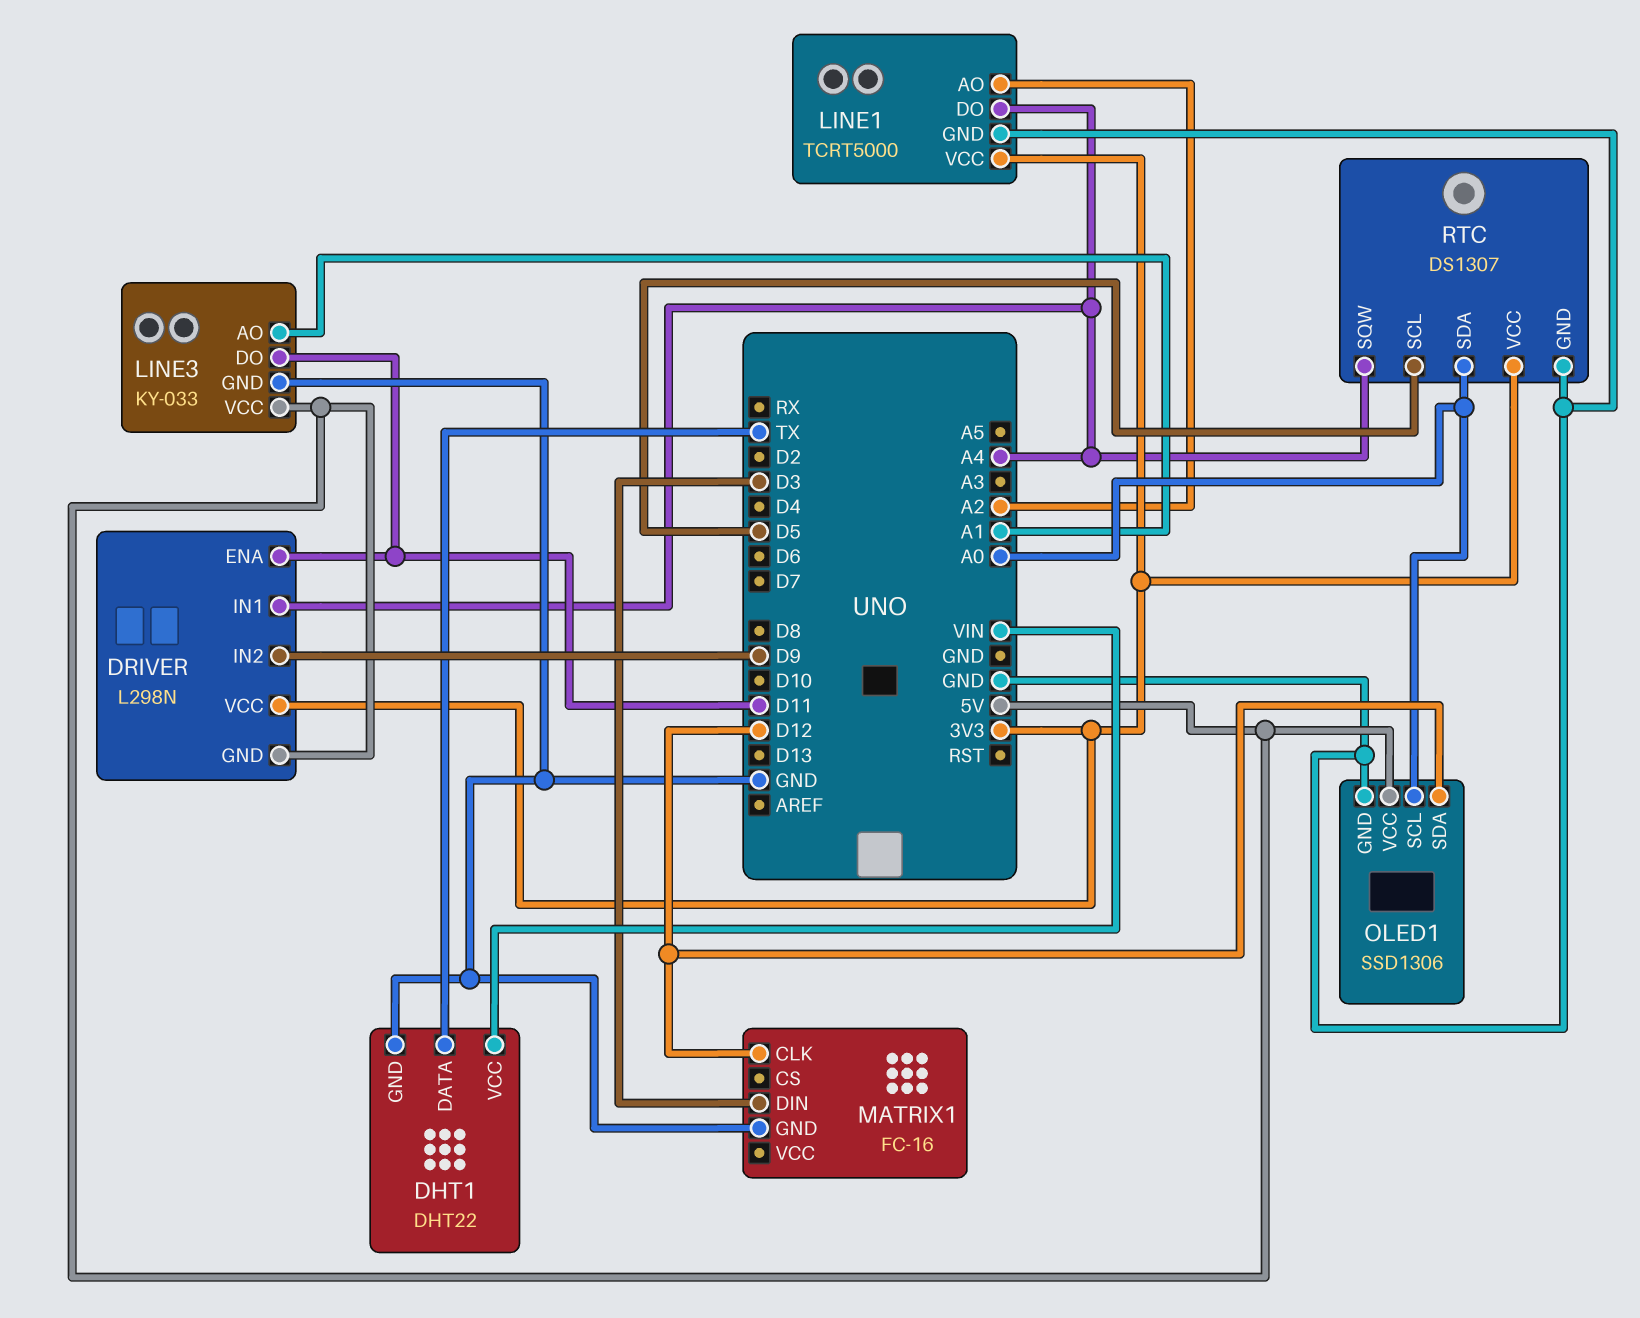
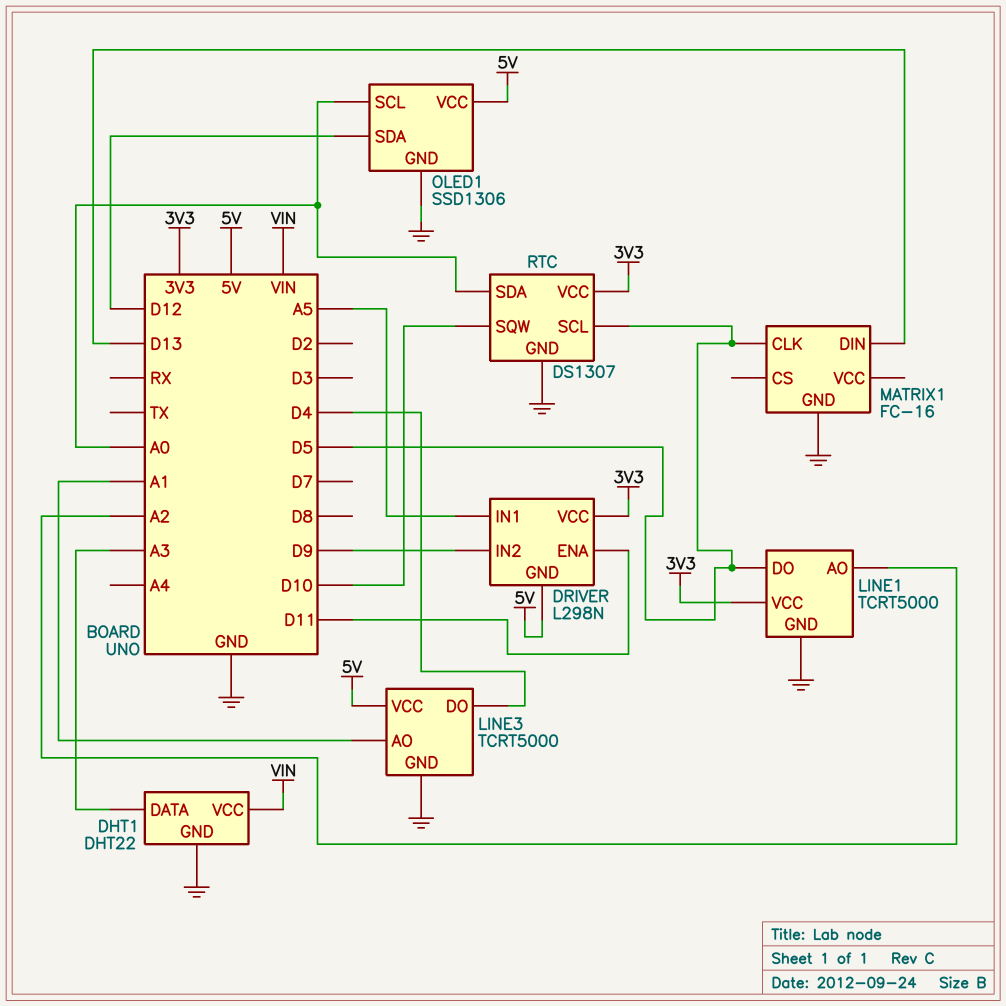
DHT1 pin DATA: TX -> A3
DRIVER pin IN1: A4 -> A5
LINE1 pin DO: A4 -> D5
LINE3: KY-033 -> TCRT5000
LINE3 pin DO: D11 -> D4
MATRIX1 pin CLK: D12 -> D5
MATRIX1 pin DIN: D3 -> D13
RTC pin SQW: A4 -> D10

